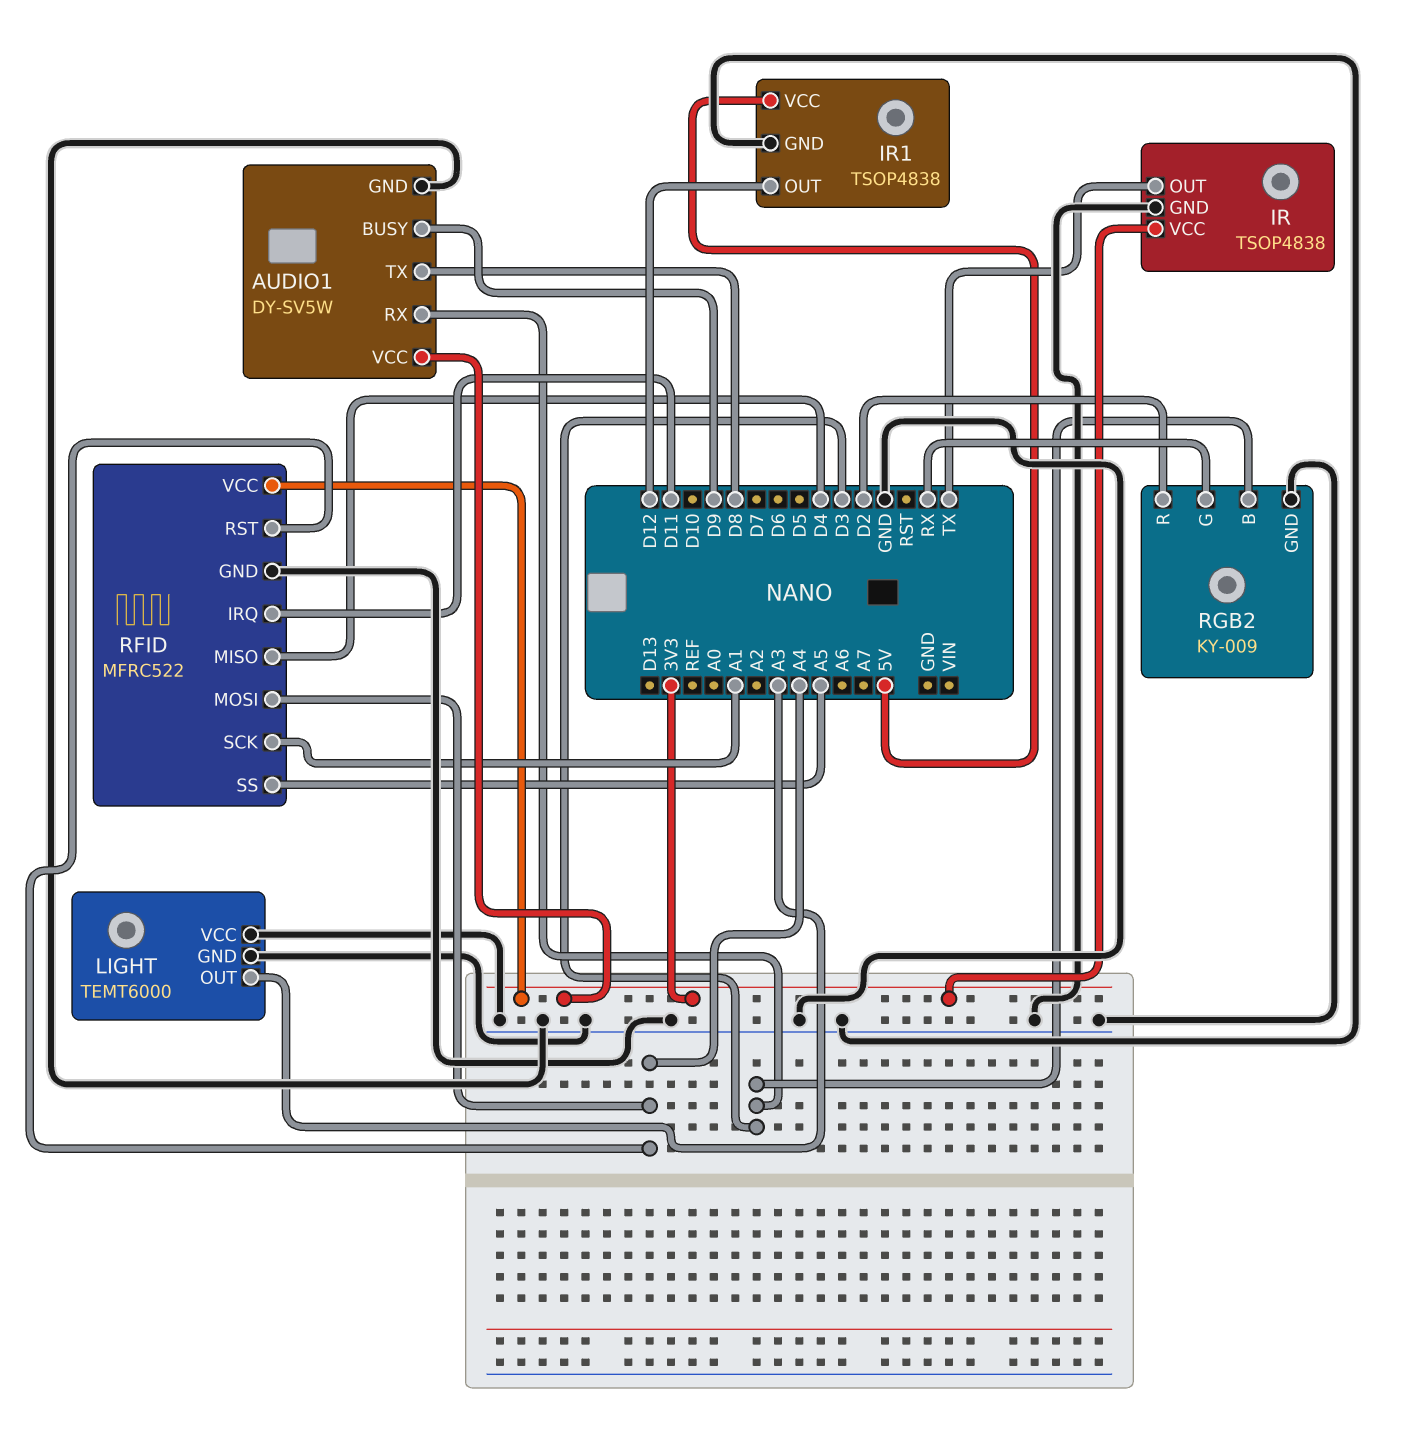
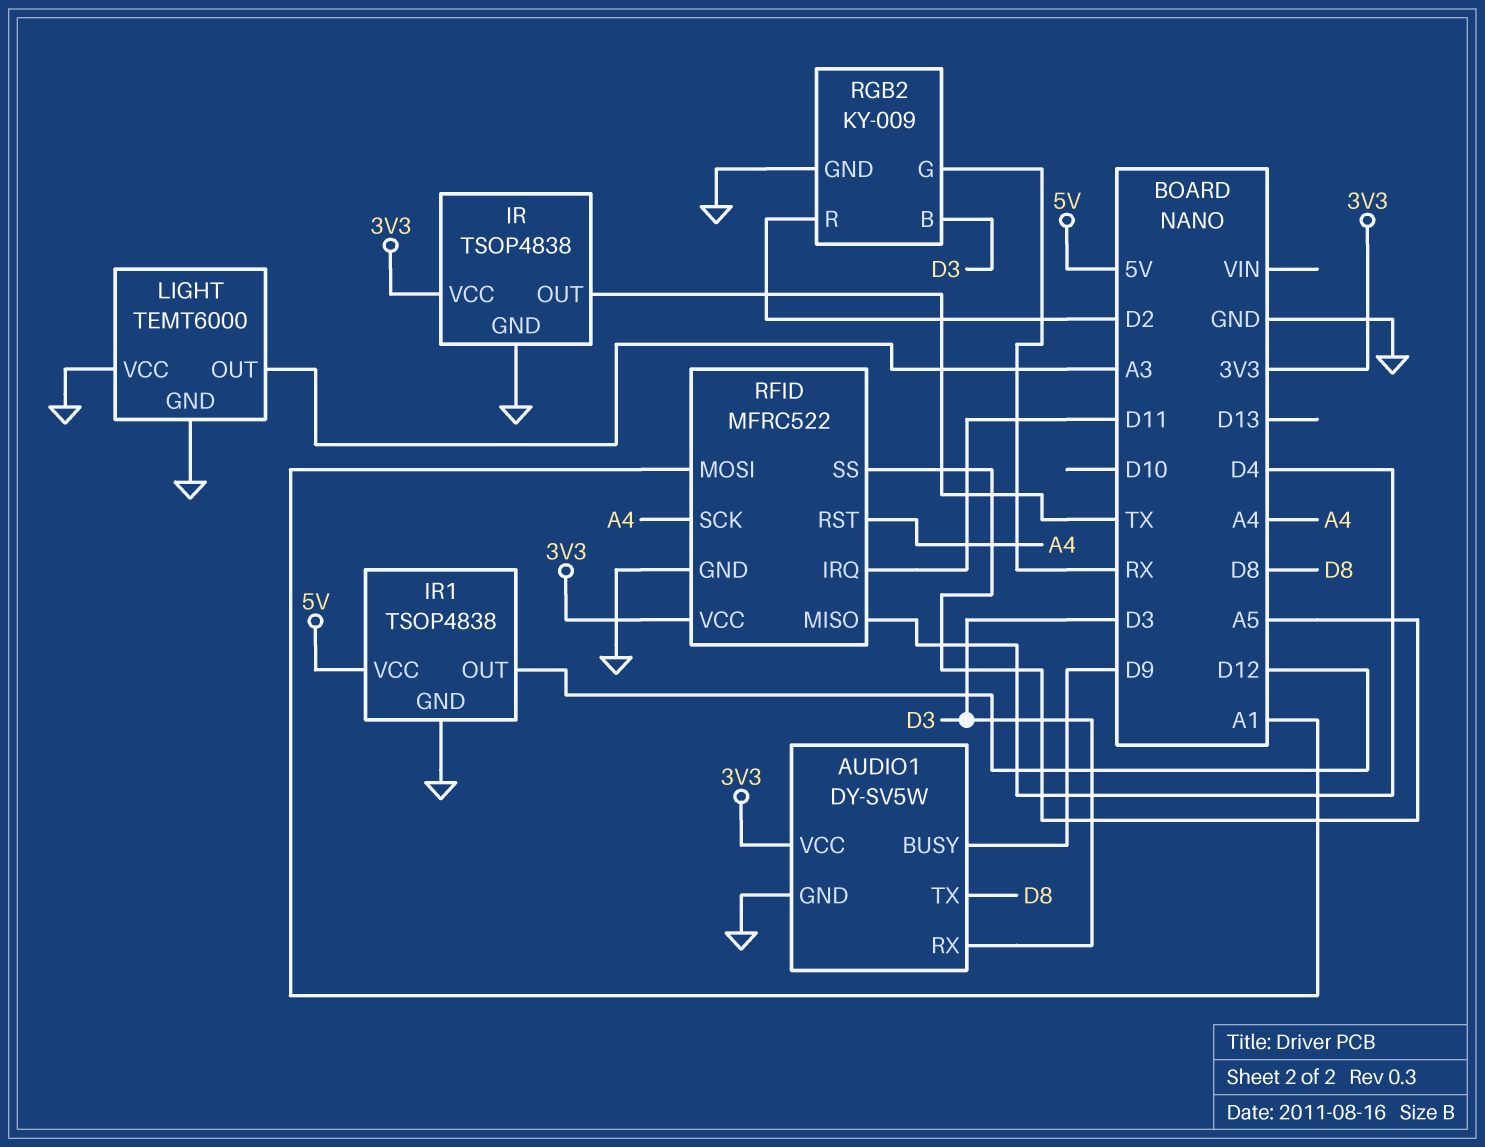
RFID pin MOSI: A4 -> A1
RFID pin SCK: A1 -> A4

